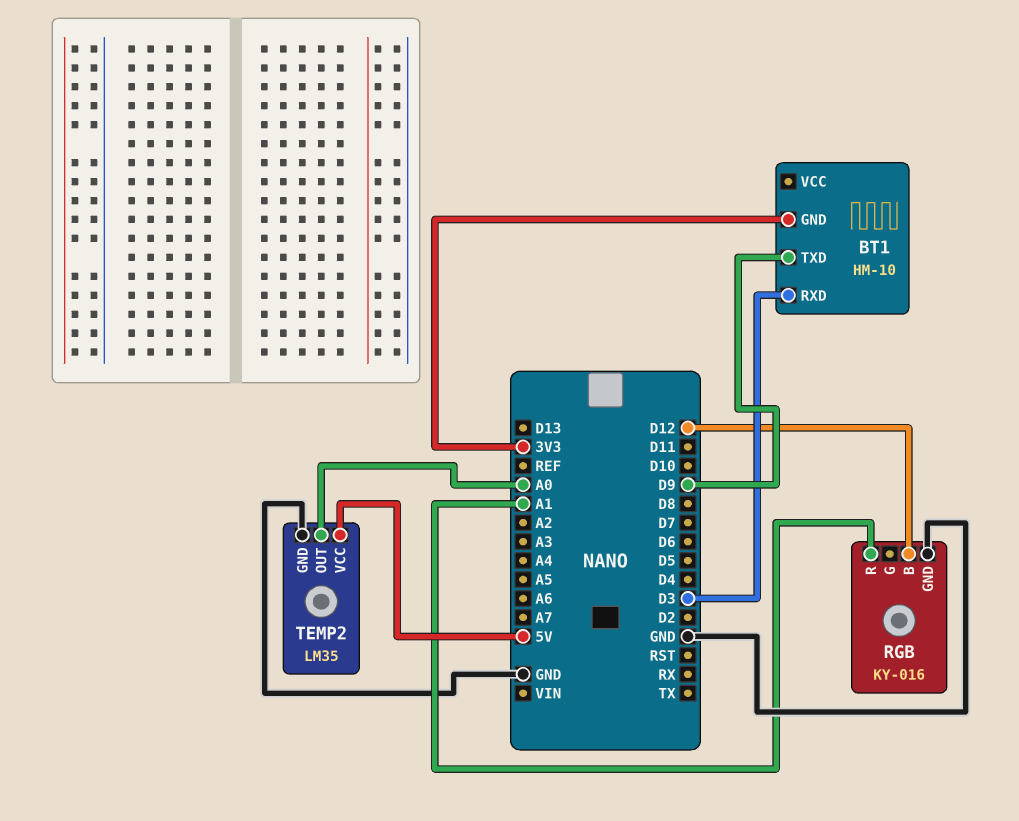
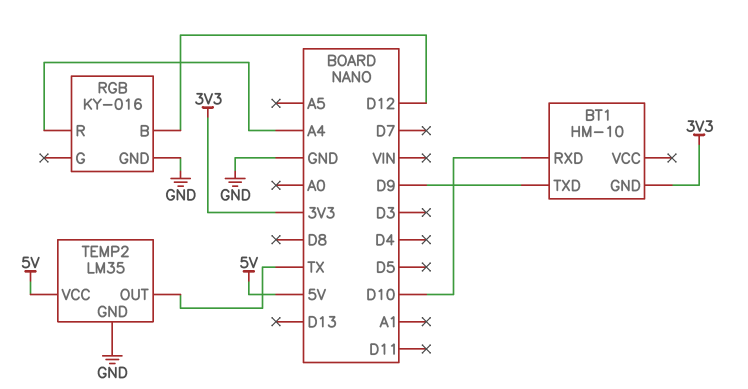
BT1 pin RXD: D3 -> D10
RGB pin R: A1 -> A4
TEMP2 pin OUT: A0 -> TX

